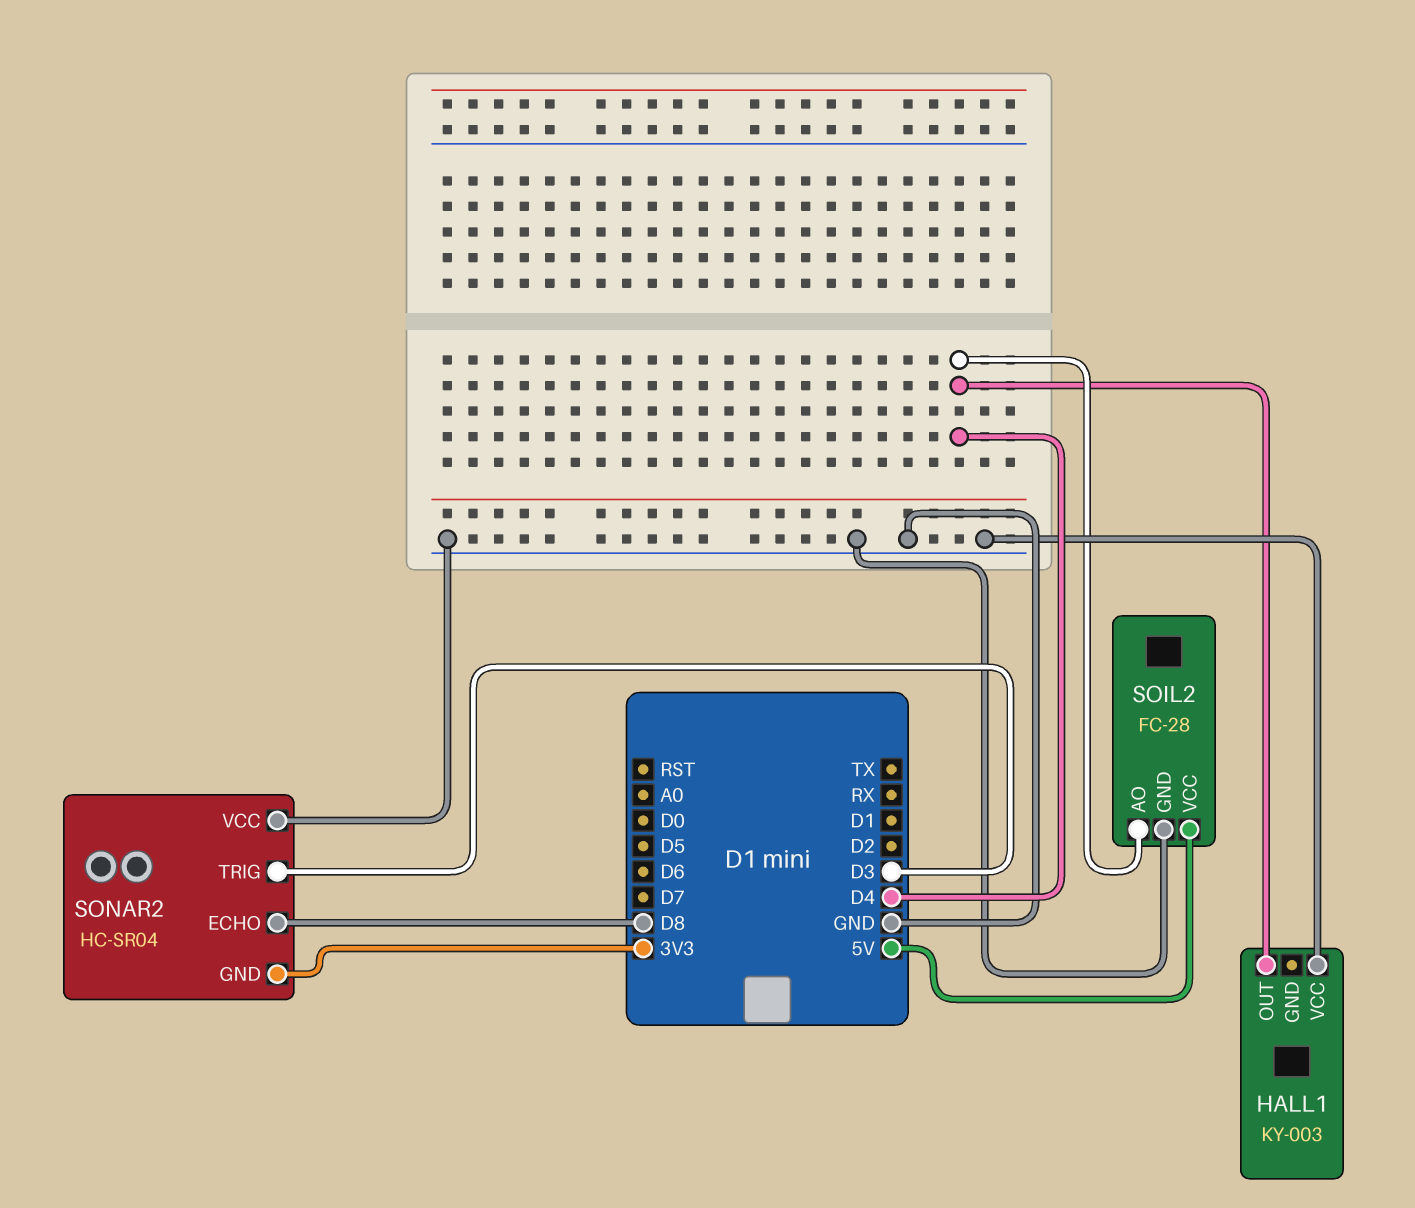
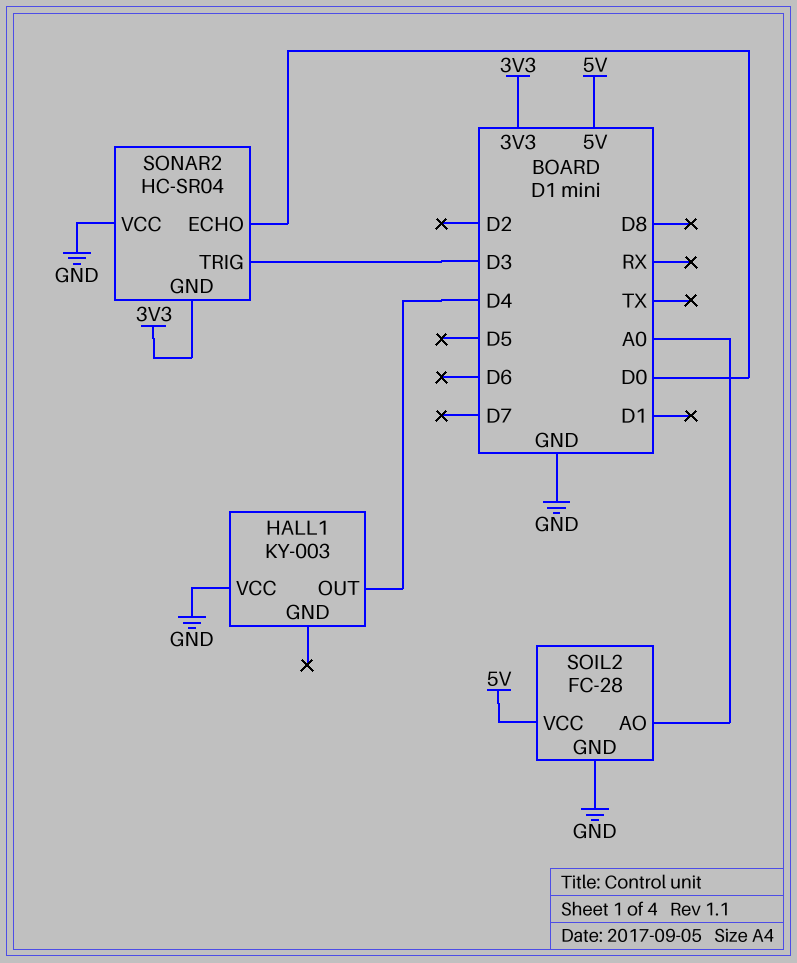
SOIL2 pin AO: D4 -> A0
SONAR2 pin ECHO: D8 -> D0

